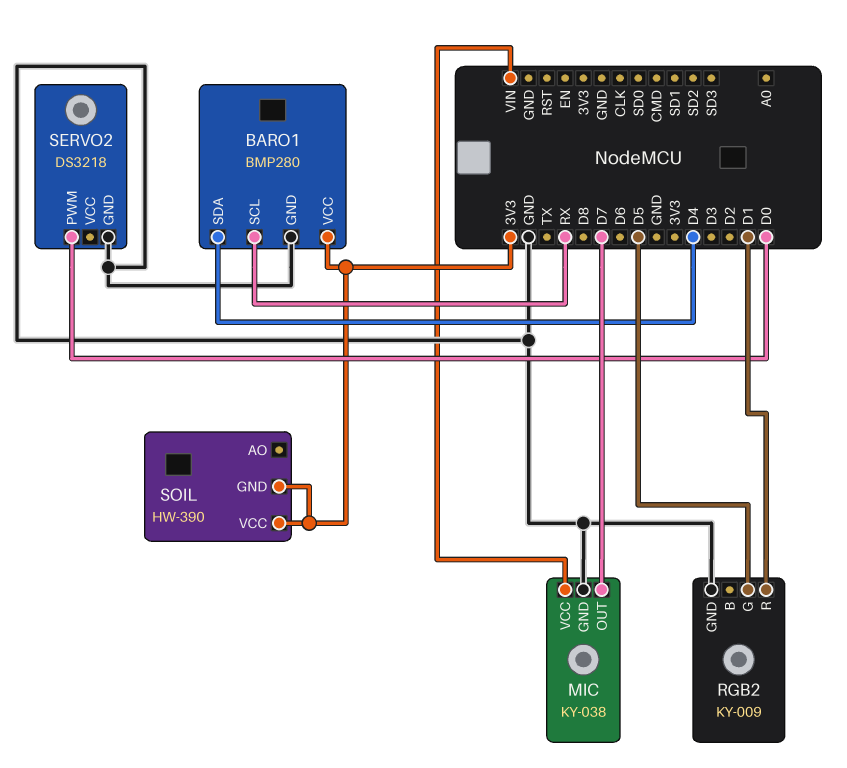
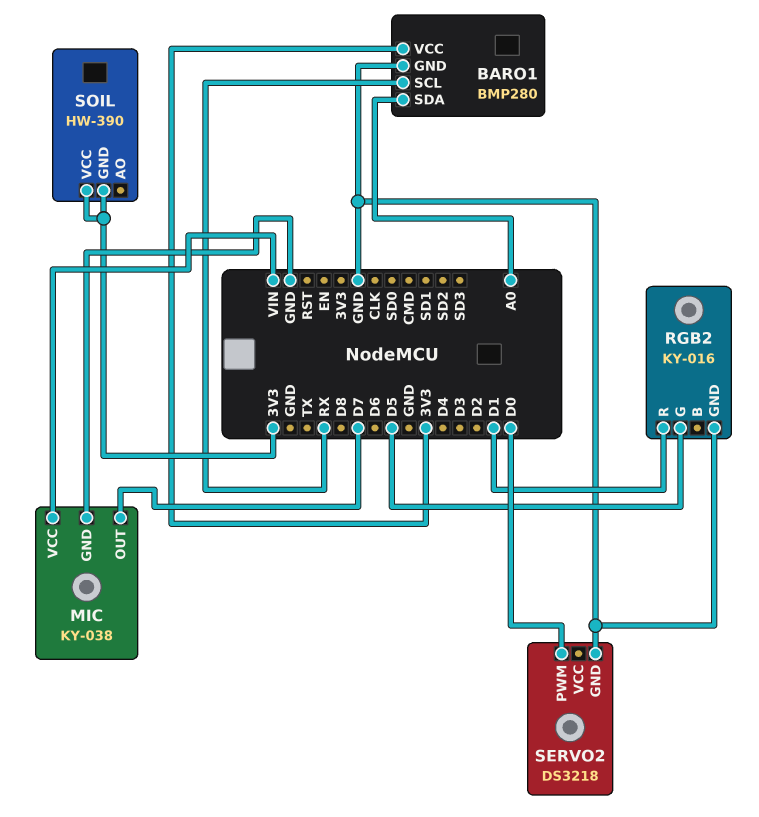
BARO1 pin SDA: D4 -> A0
RGB2: KY-009 -> KY-016

